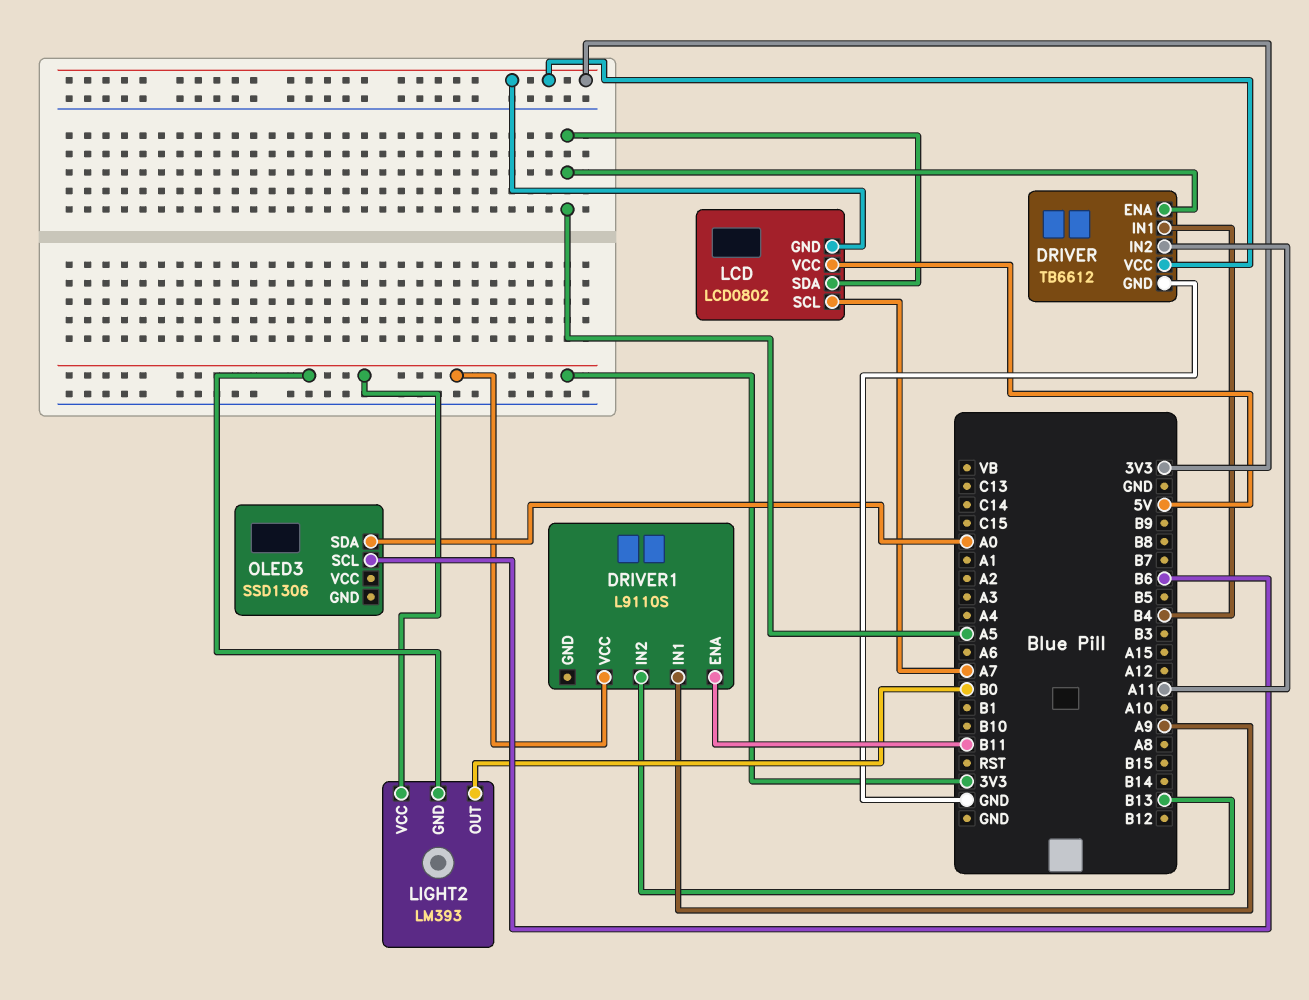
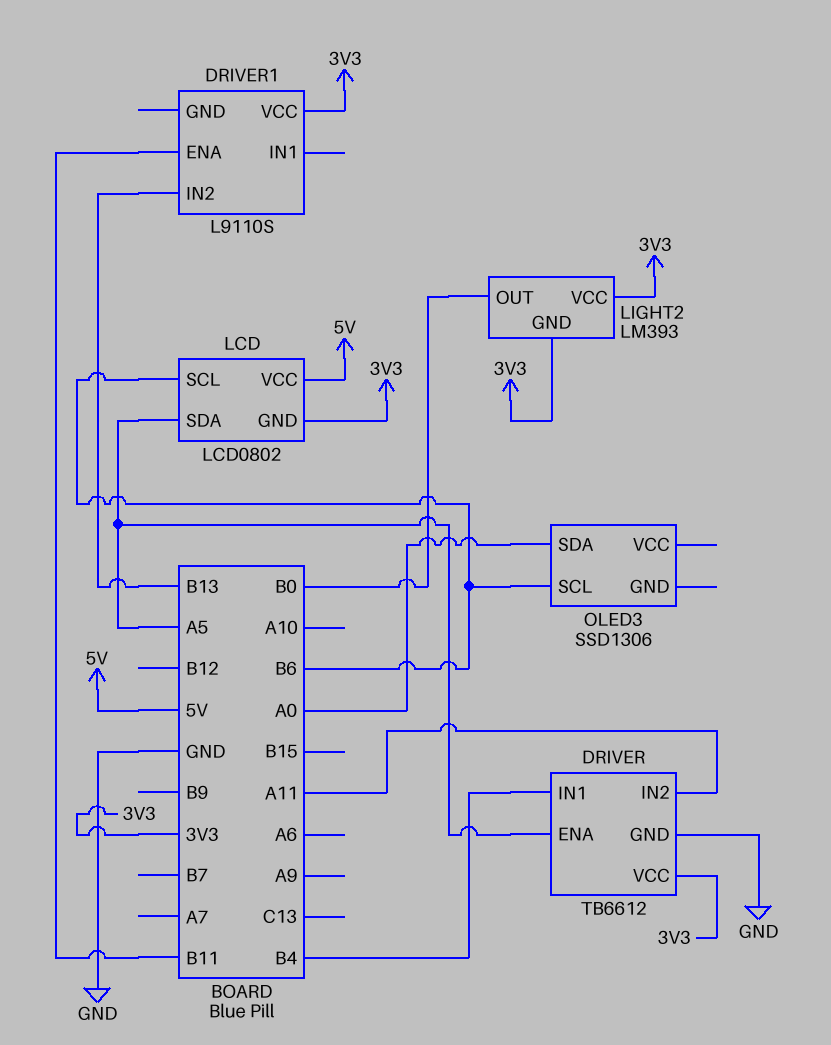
DRIVER1 pin IN1: A9 -> none
LCD pin SCL: A7 -> B6

